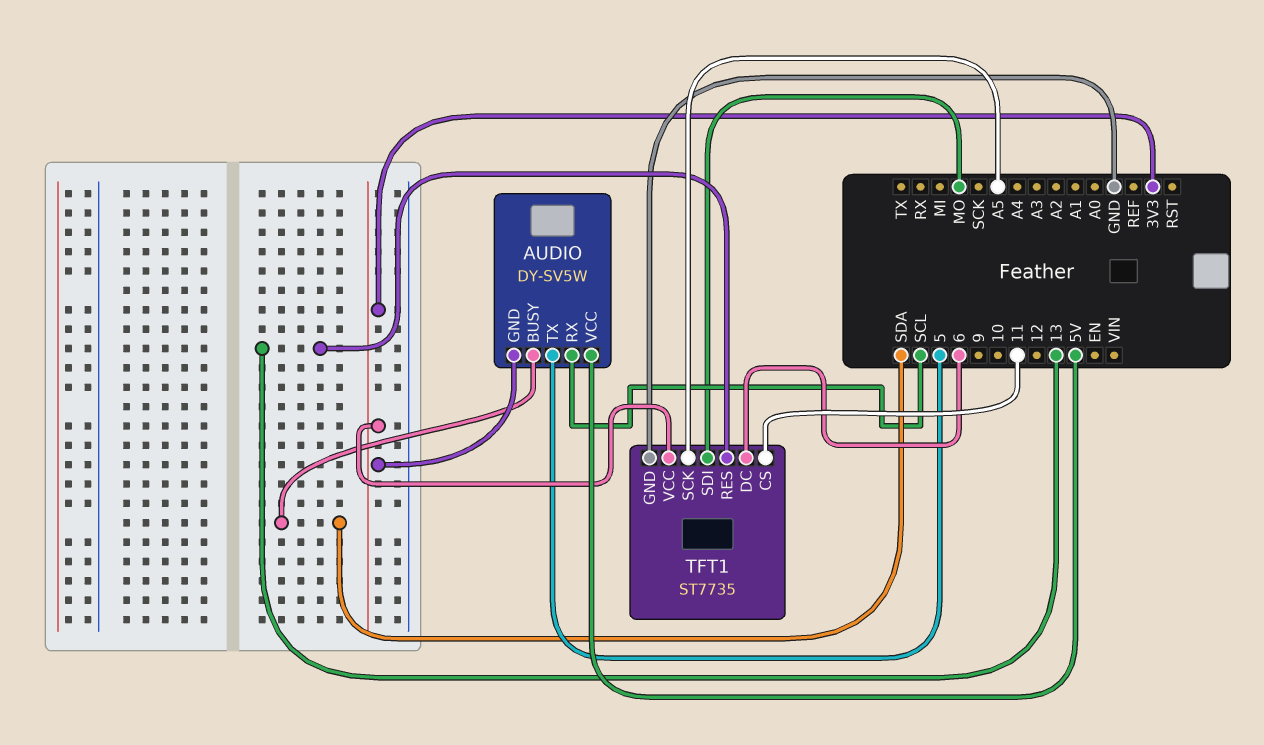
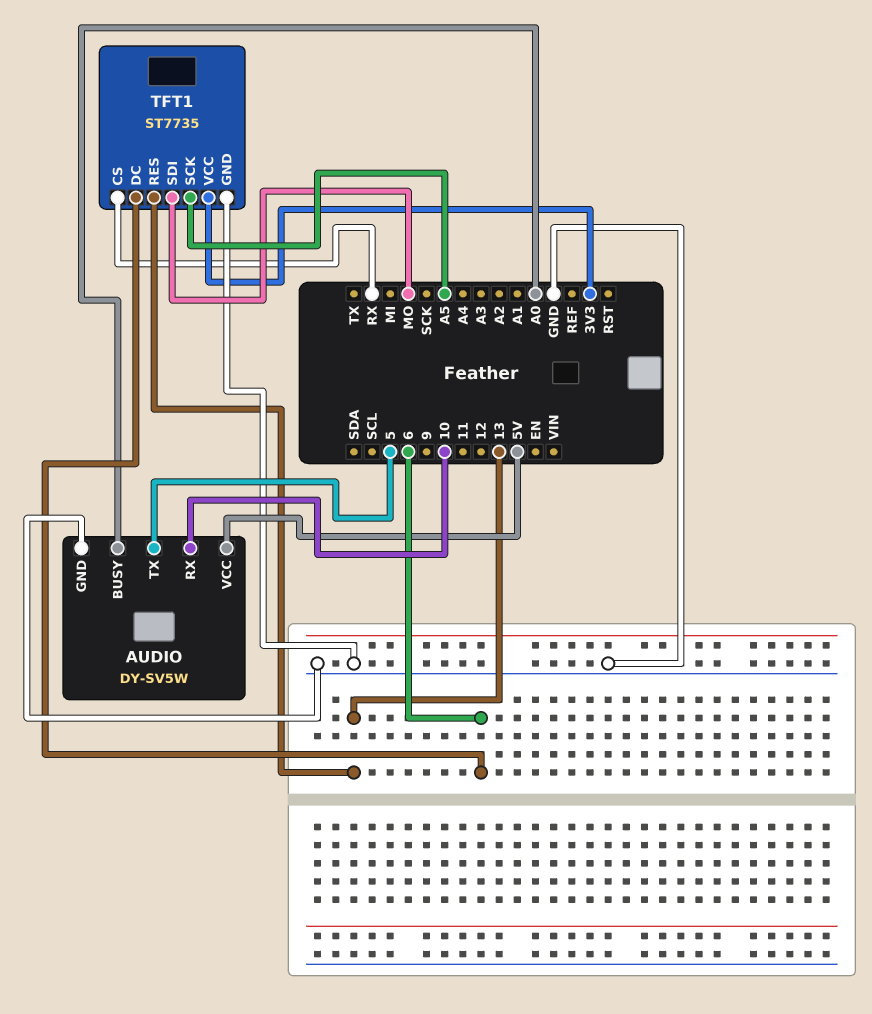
AUDIO pin BUSY: SDA -> A0
AUDIO pin GND: 3V3 -> GND
AUDIO pin RX: SCL -> 10
TFT1 pin CS: 11 -> RX

